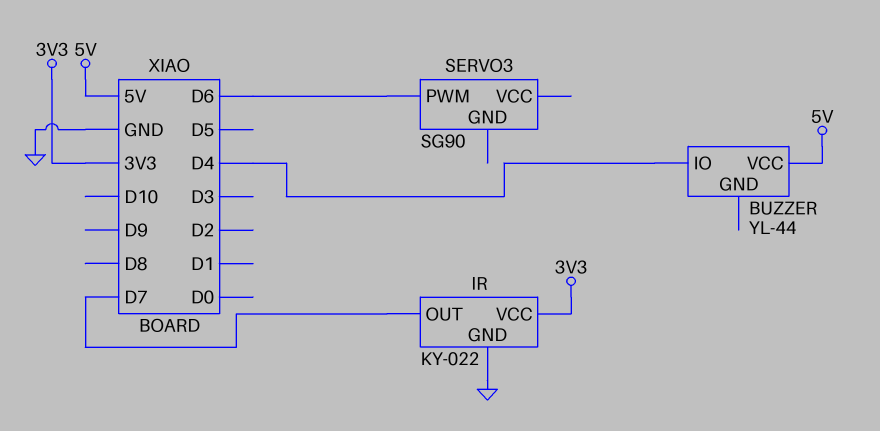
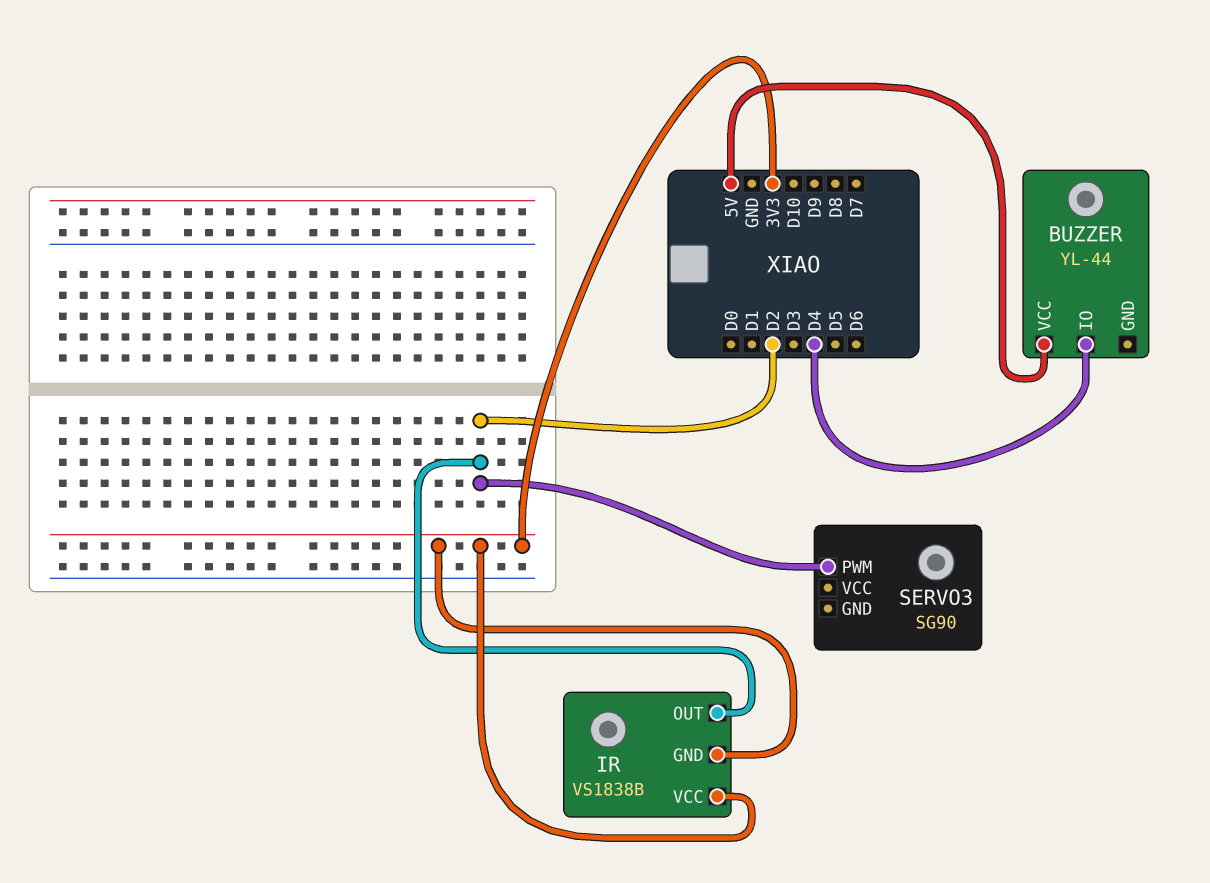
IR: KY-022 -> VS1838B
IR pin GND: GND -> 3V3
IR pin OUT: D7 -> D2
SERVO3 pin PWM: D6 -> D2

